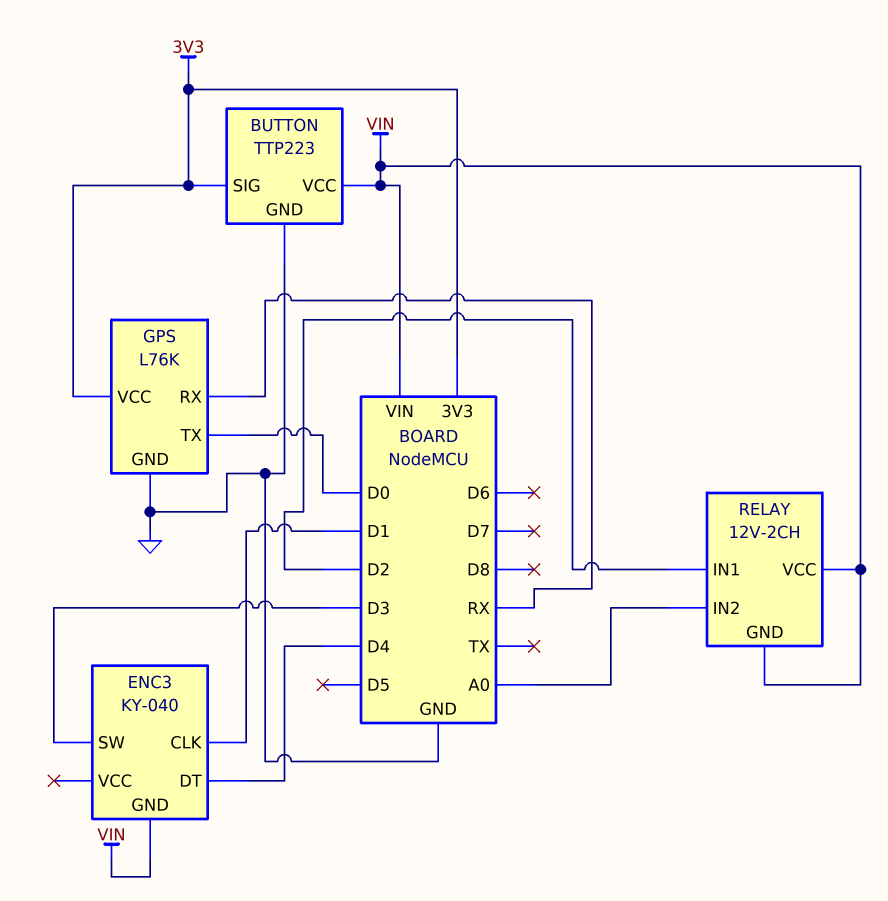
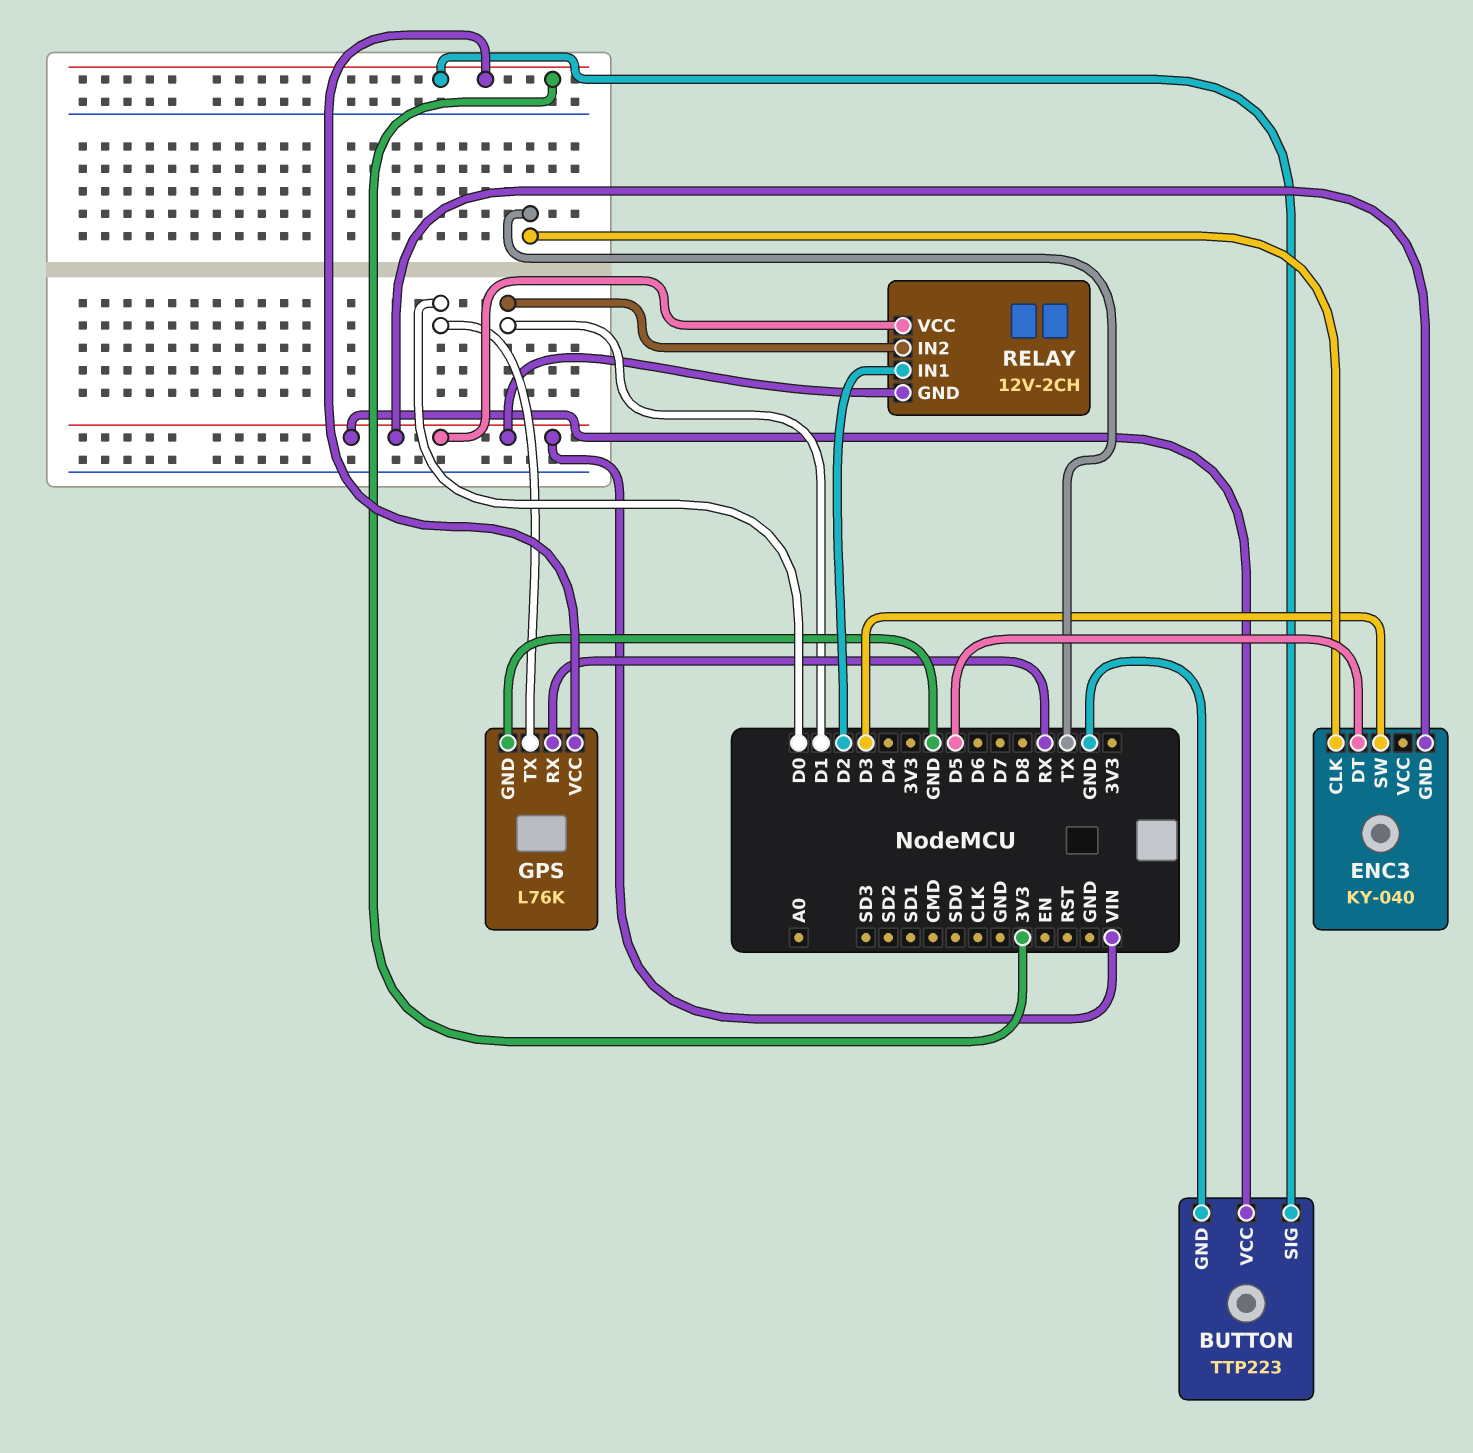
ENC3 pin CLK: D1 -> TX
ENC3 pin DT: D4 -> D5
RELAY pin IN2: A0 -> D1

